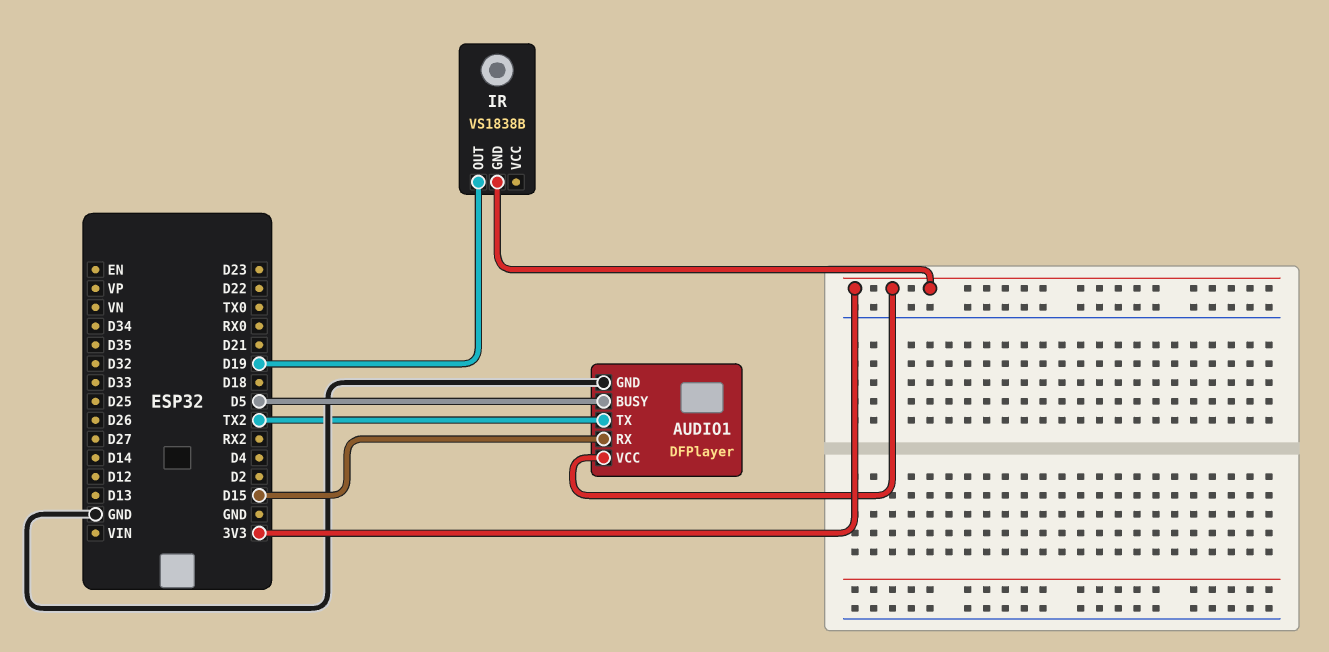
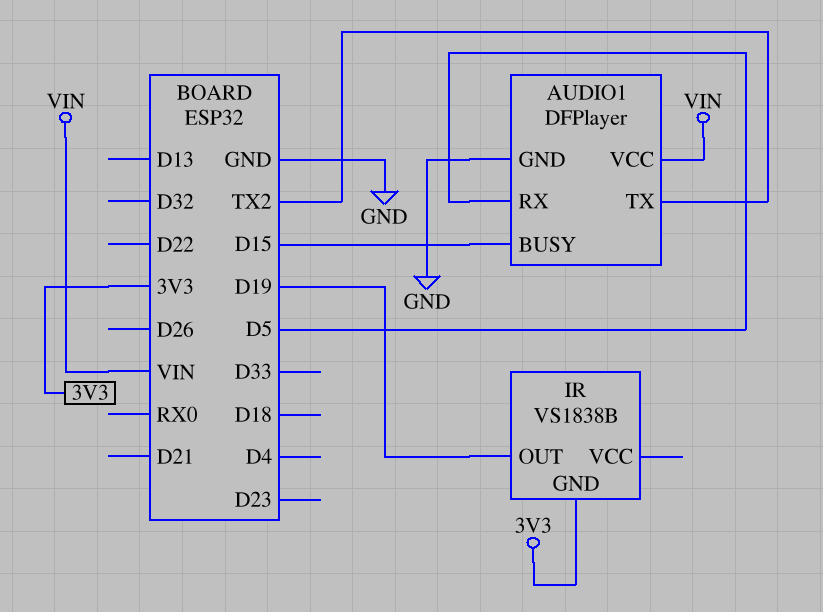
AUDIO1 pin BUSY: D5 -> D15
AUDIO1 pin RX: D15 -> D5
AUDIO1 pin VCC: 3V3 -> VIN

